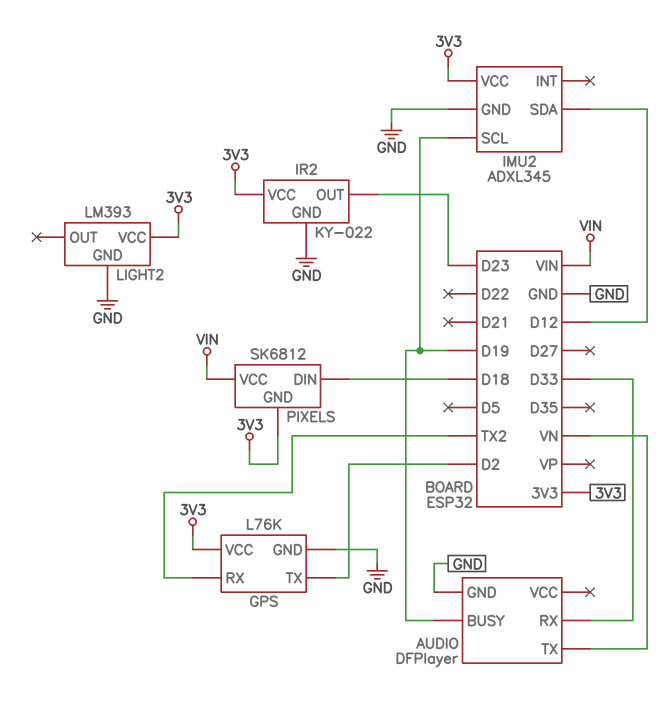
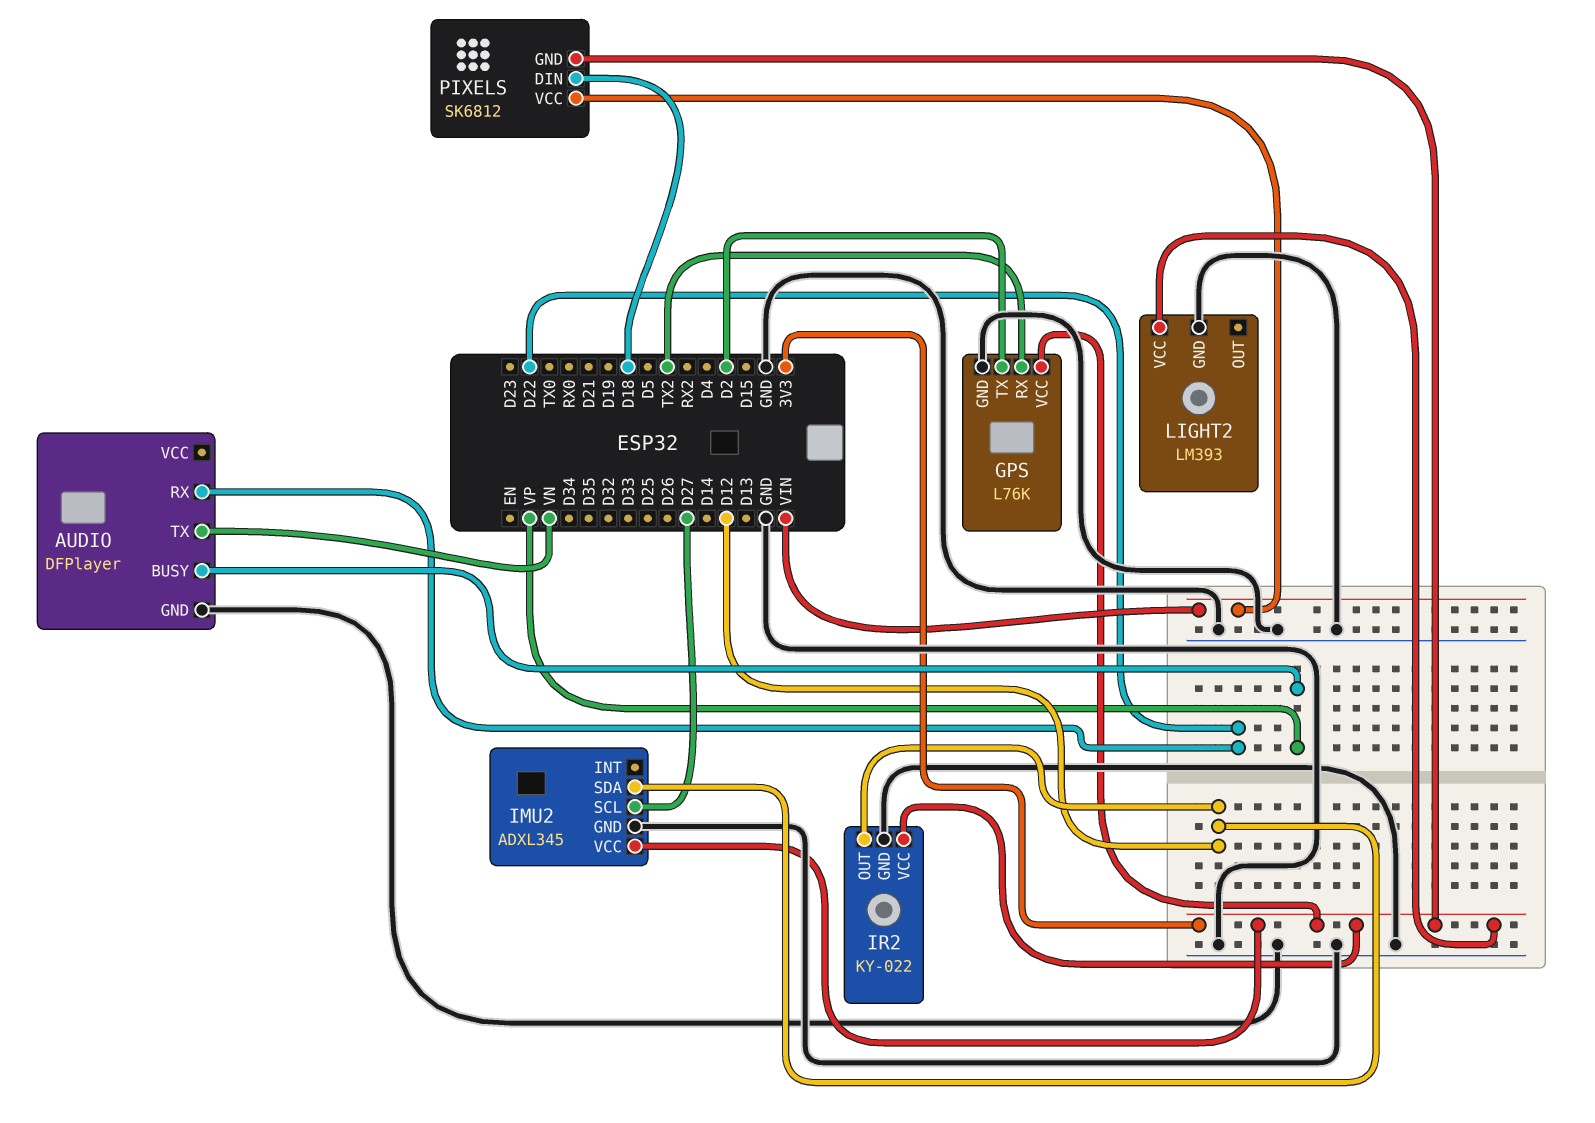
AUDIO pin BUSY: D19 -> VP
AUDIO pin RX: D33 -> D22
IMU2 pin SCL: D19 -> D27
IR2 pin OUT: D23 -> D12

